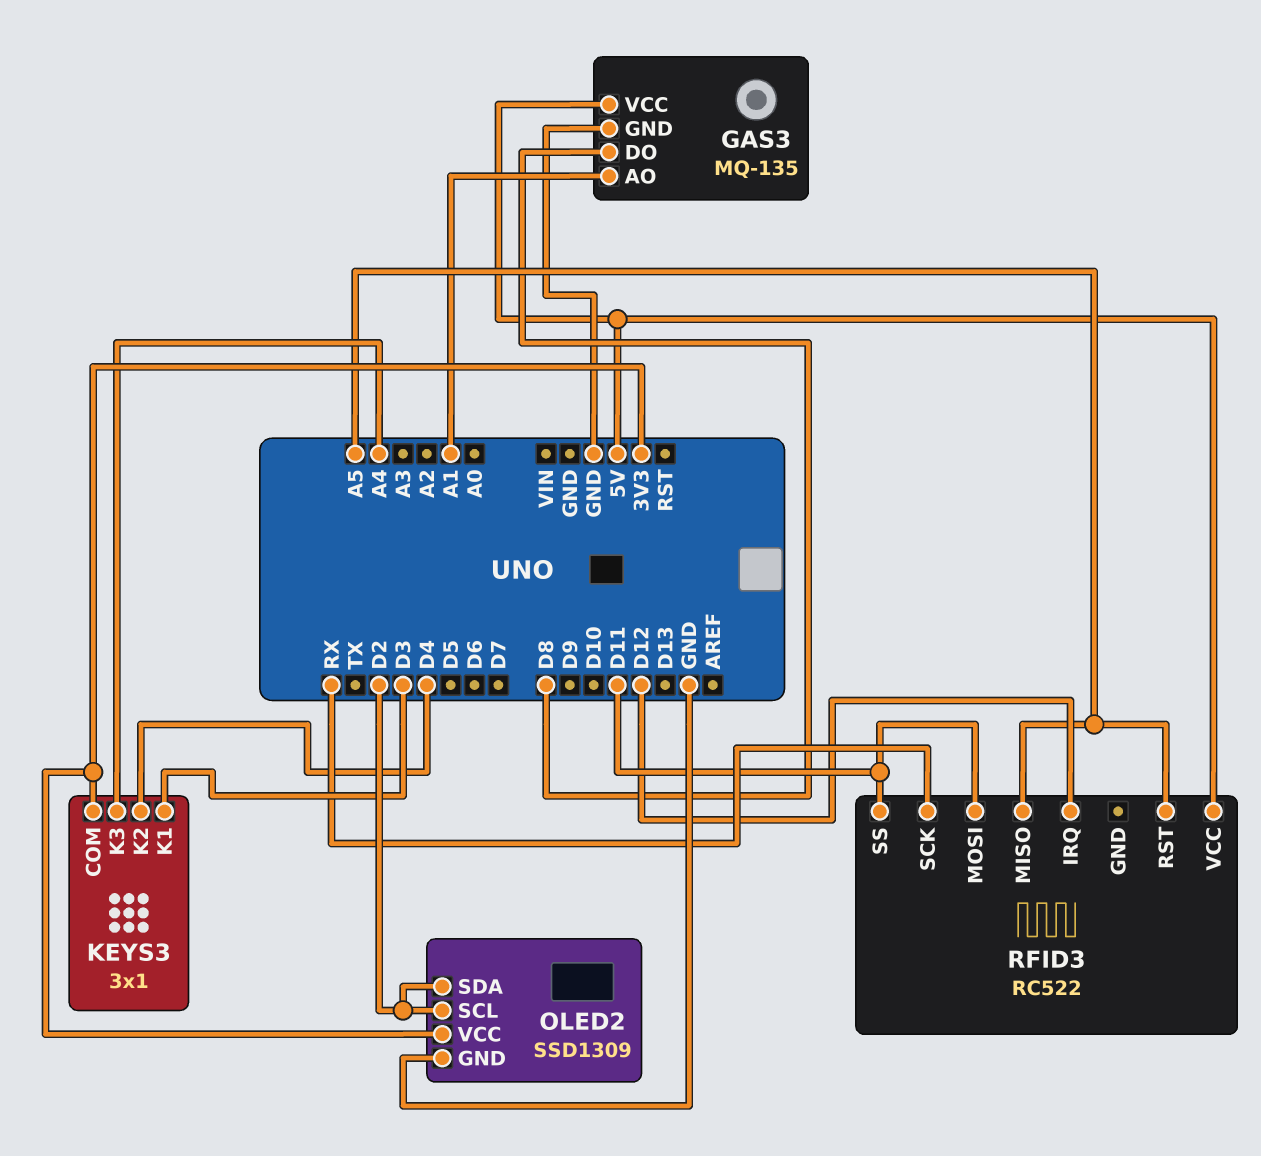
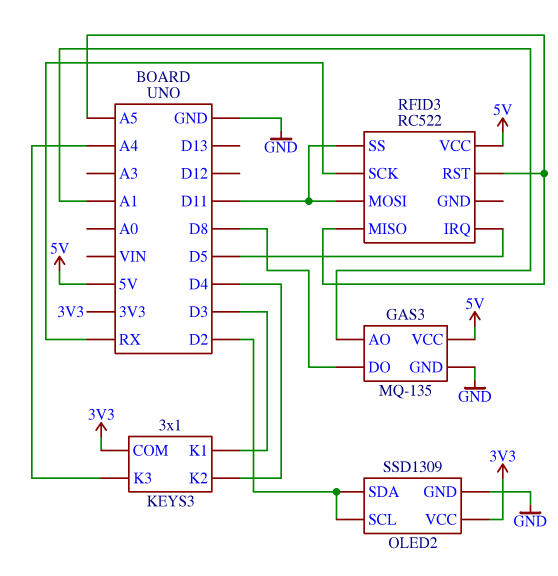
RFID3 pin IRQ: D12 -> D5

